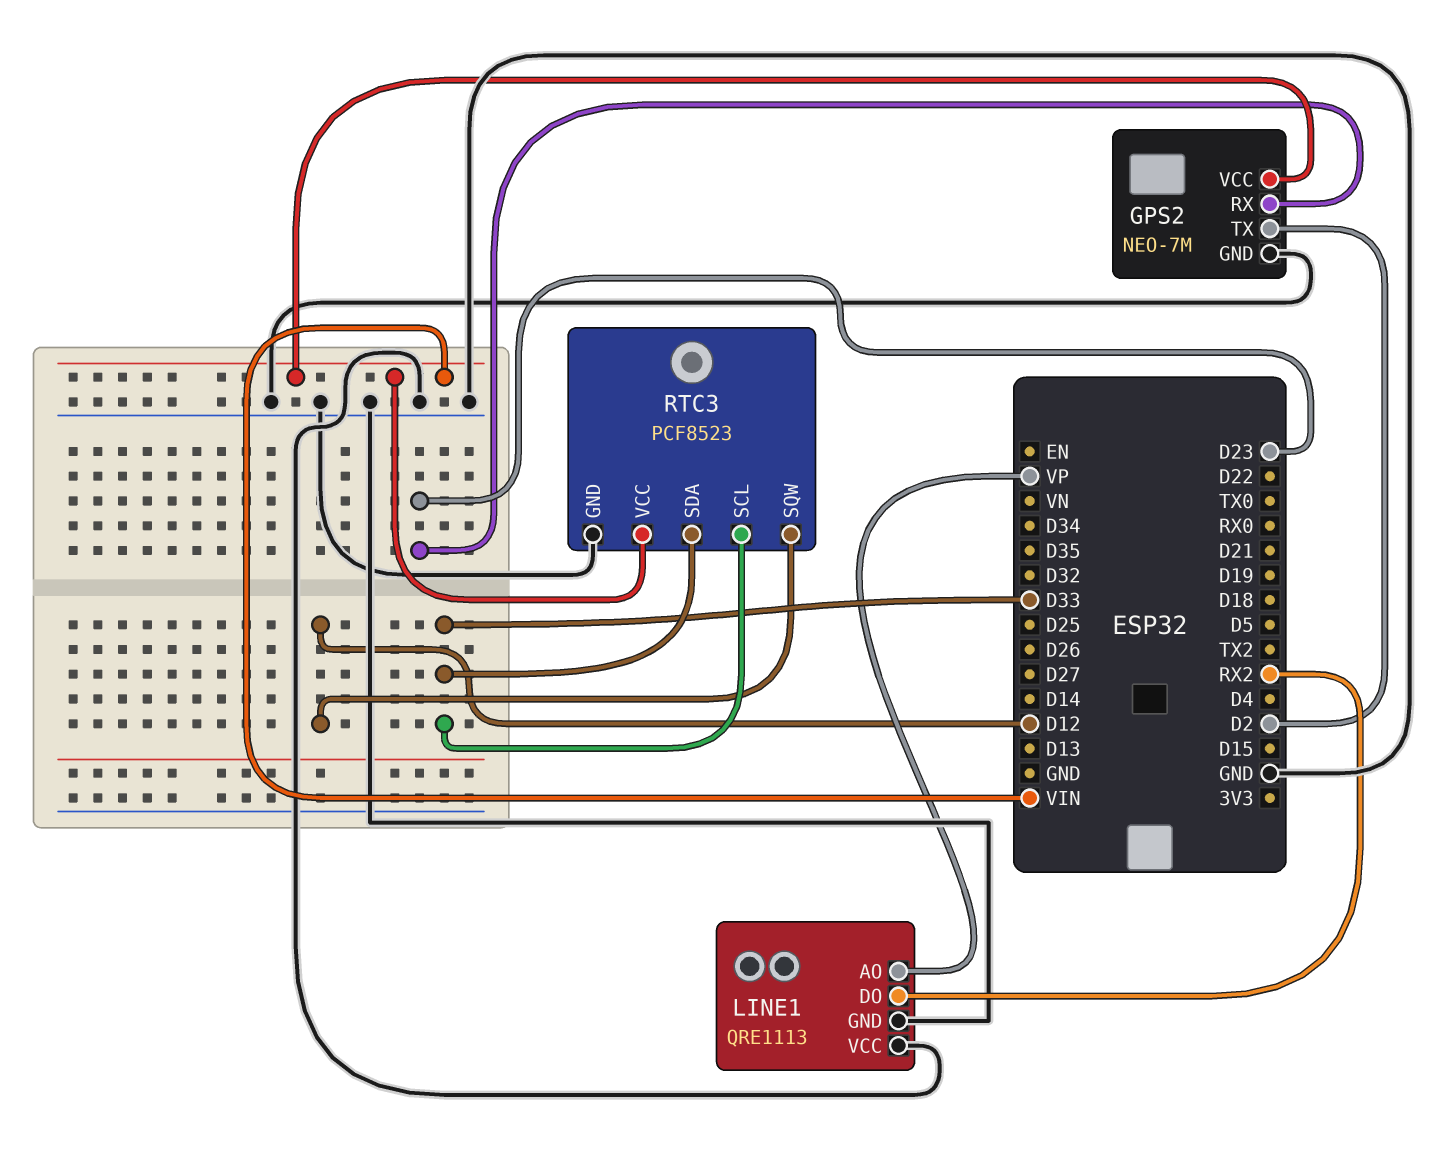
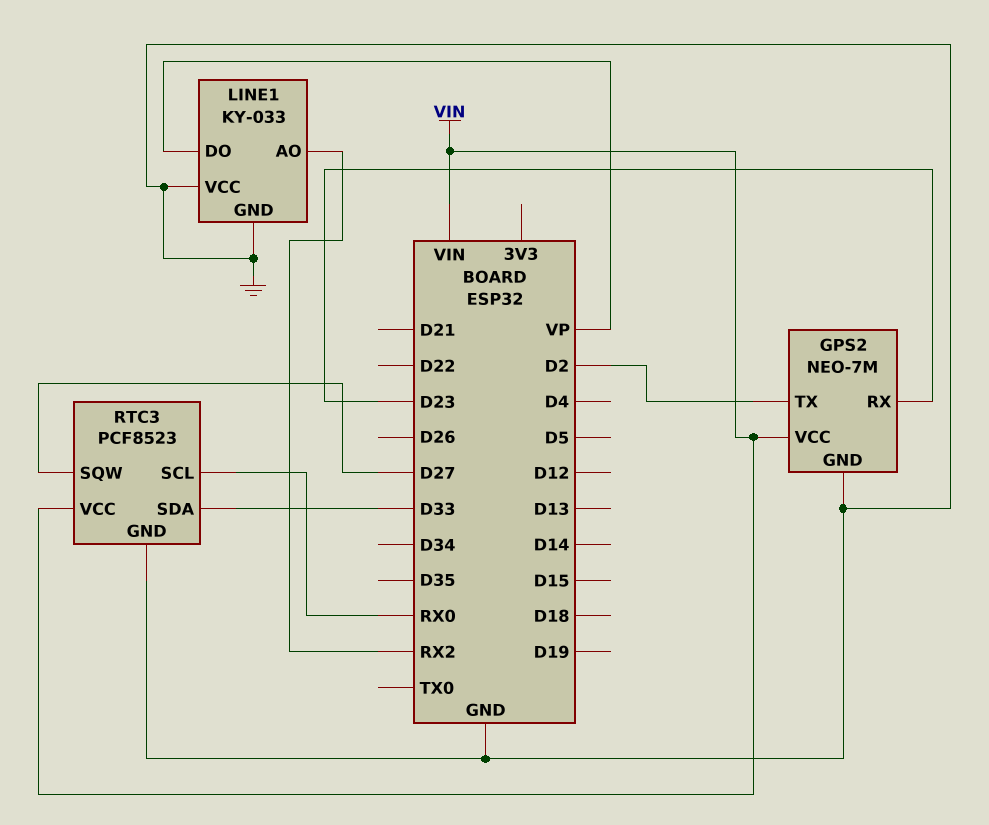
LINE1: QRE1113 -> KY-033
LINE1 pin AO: VP -> RX2
LINE1 pin DO: RX2 -> VP
RTC3 pin SCL: D33 -> RX0
RTC3 pin SQW: D12 -> D27

